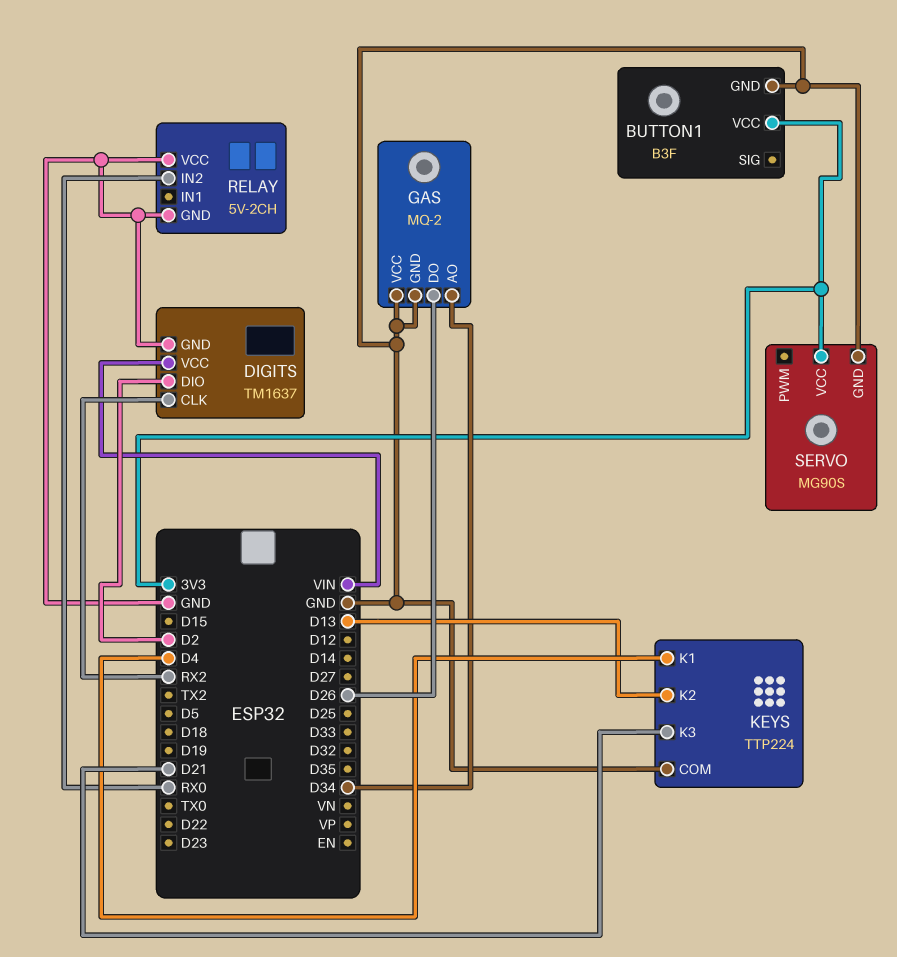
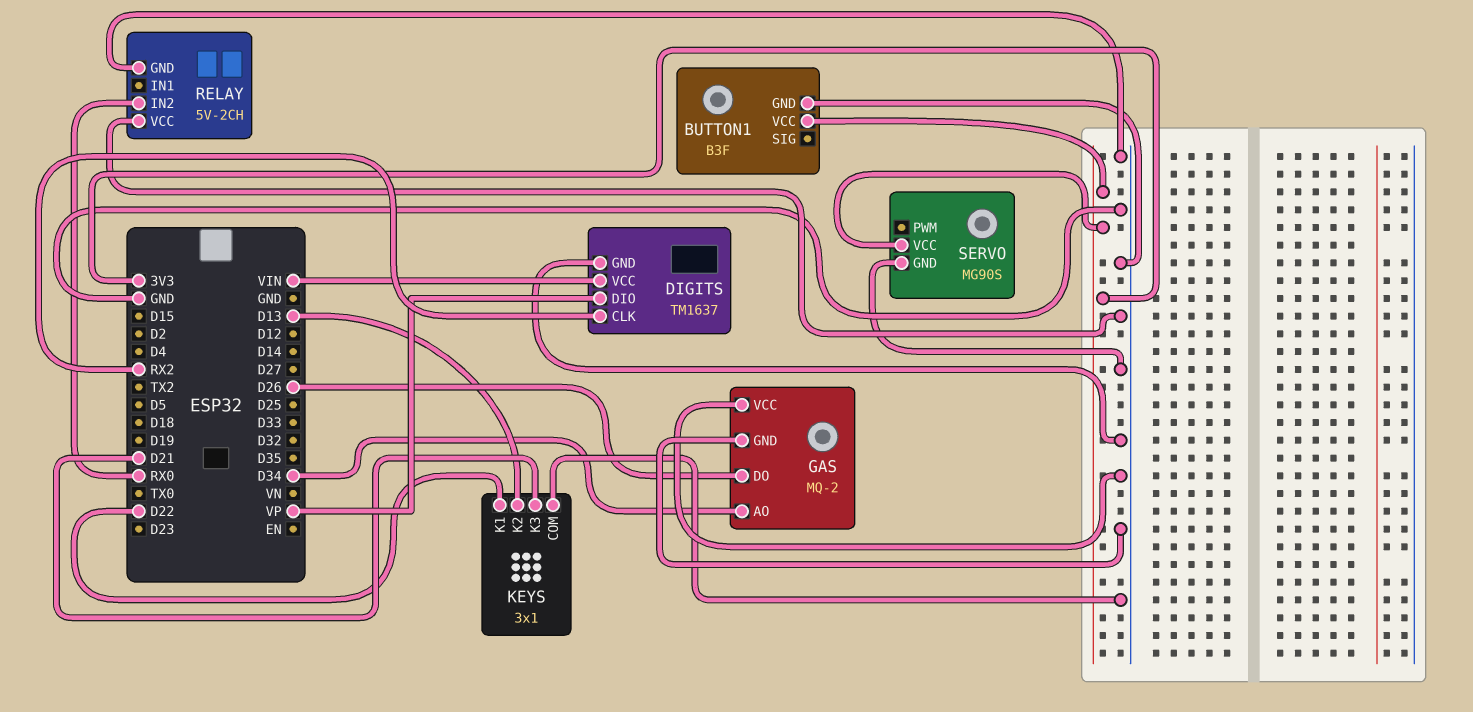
DIGITS pin DIO: D2 -> VP
KEYS: TTP224 -> 3x1
KEYS pin K1: D4 -> D22

